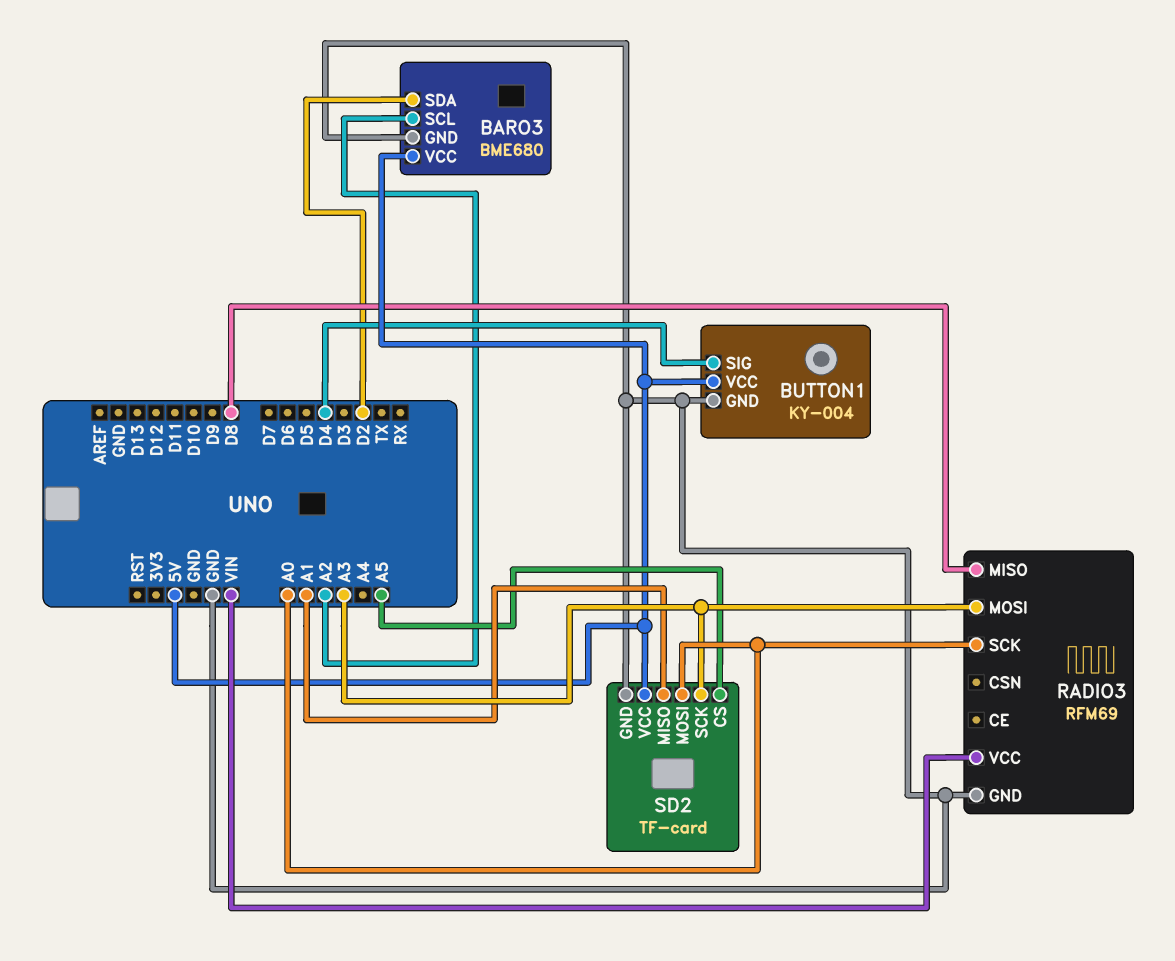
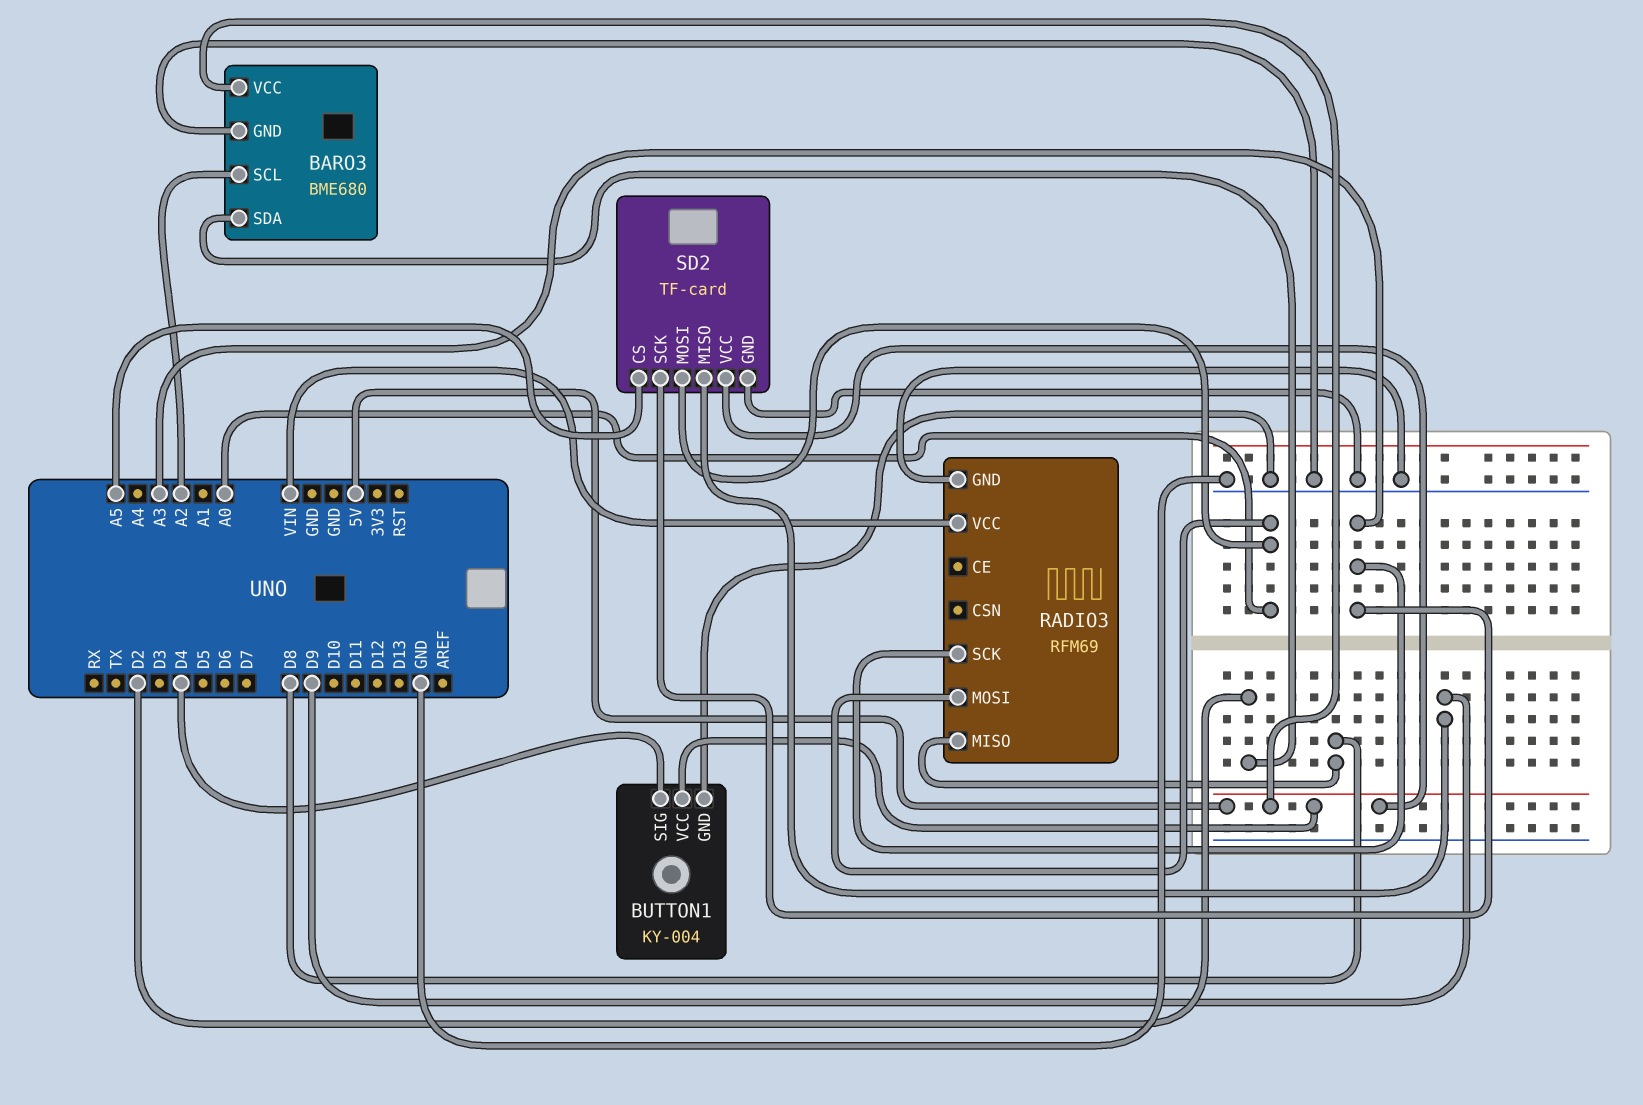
RADIO3 pin MOSI: A3 -> A0
RADIO3 pin SCK: A0 -> A3
SD2 pin MISO: A1 -> D9

